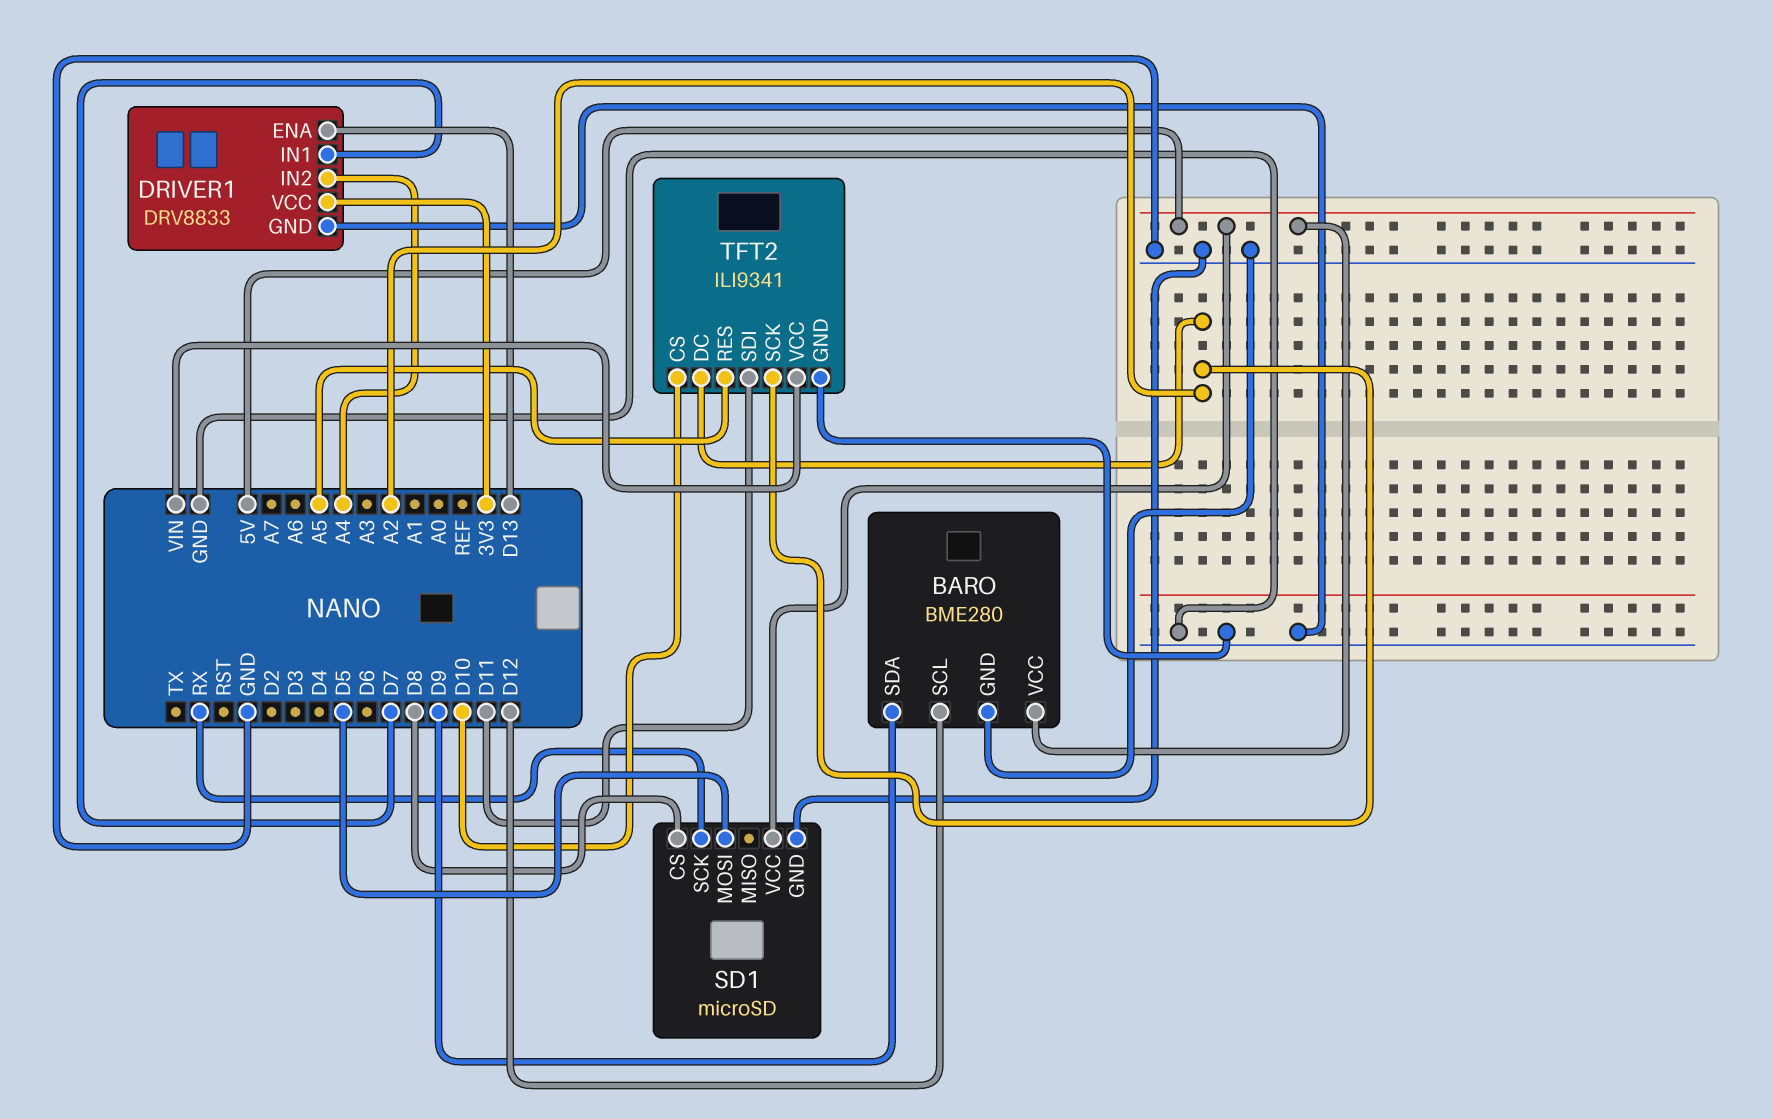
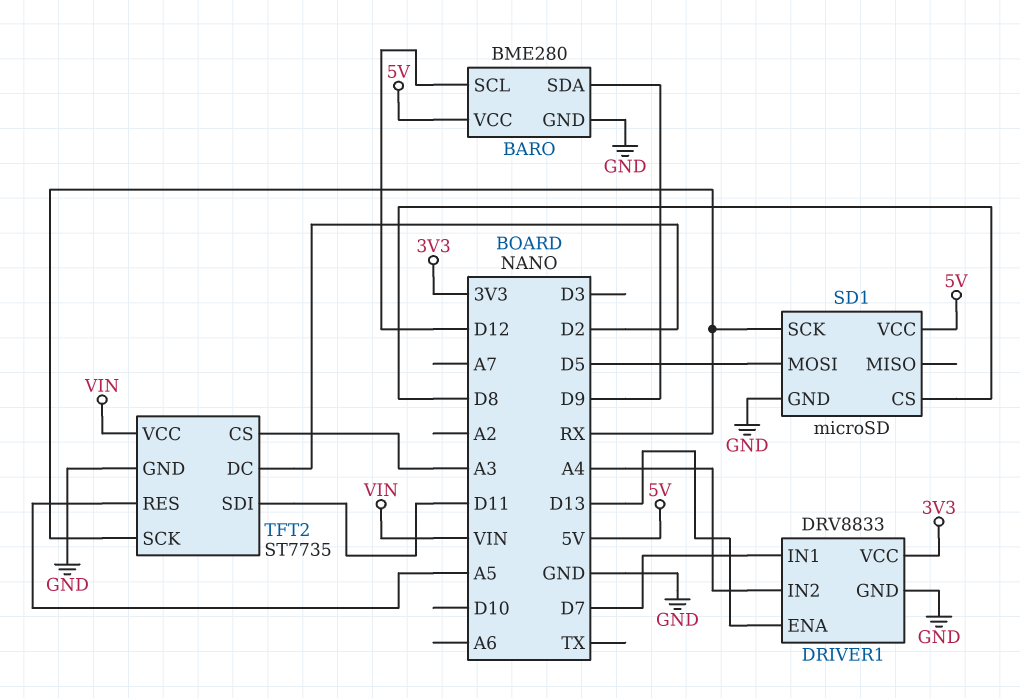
TFT2: ILI9341 -> ST7735
TFT2 pin CS: D10 -> A3
TFT2 pin DC: A2 -> D2
TFT2 pin SCK: A2 -> RX

